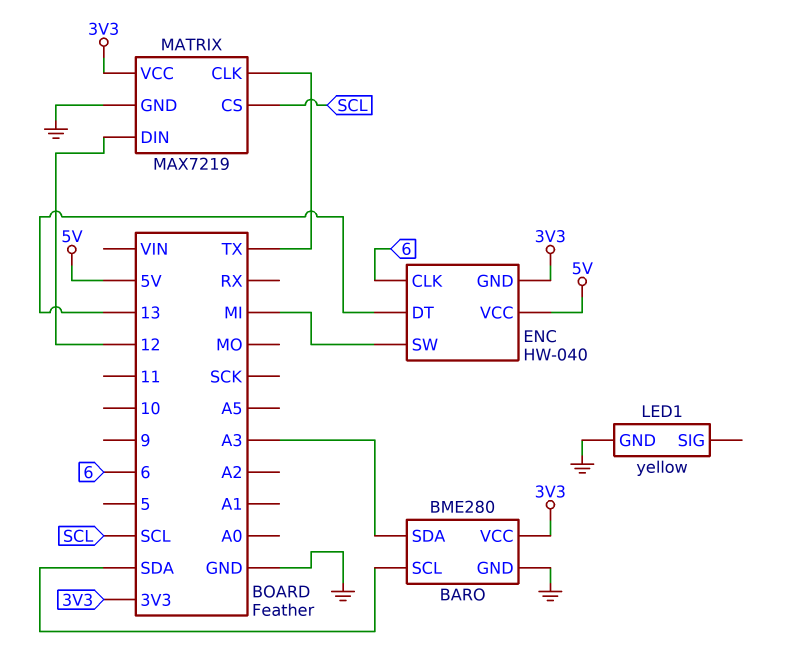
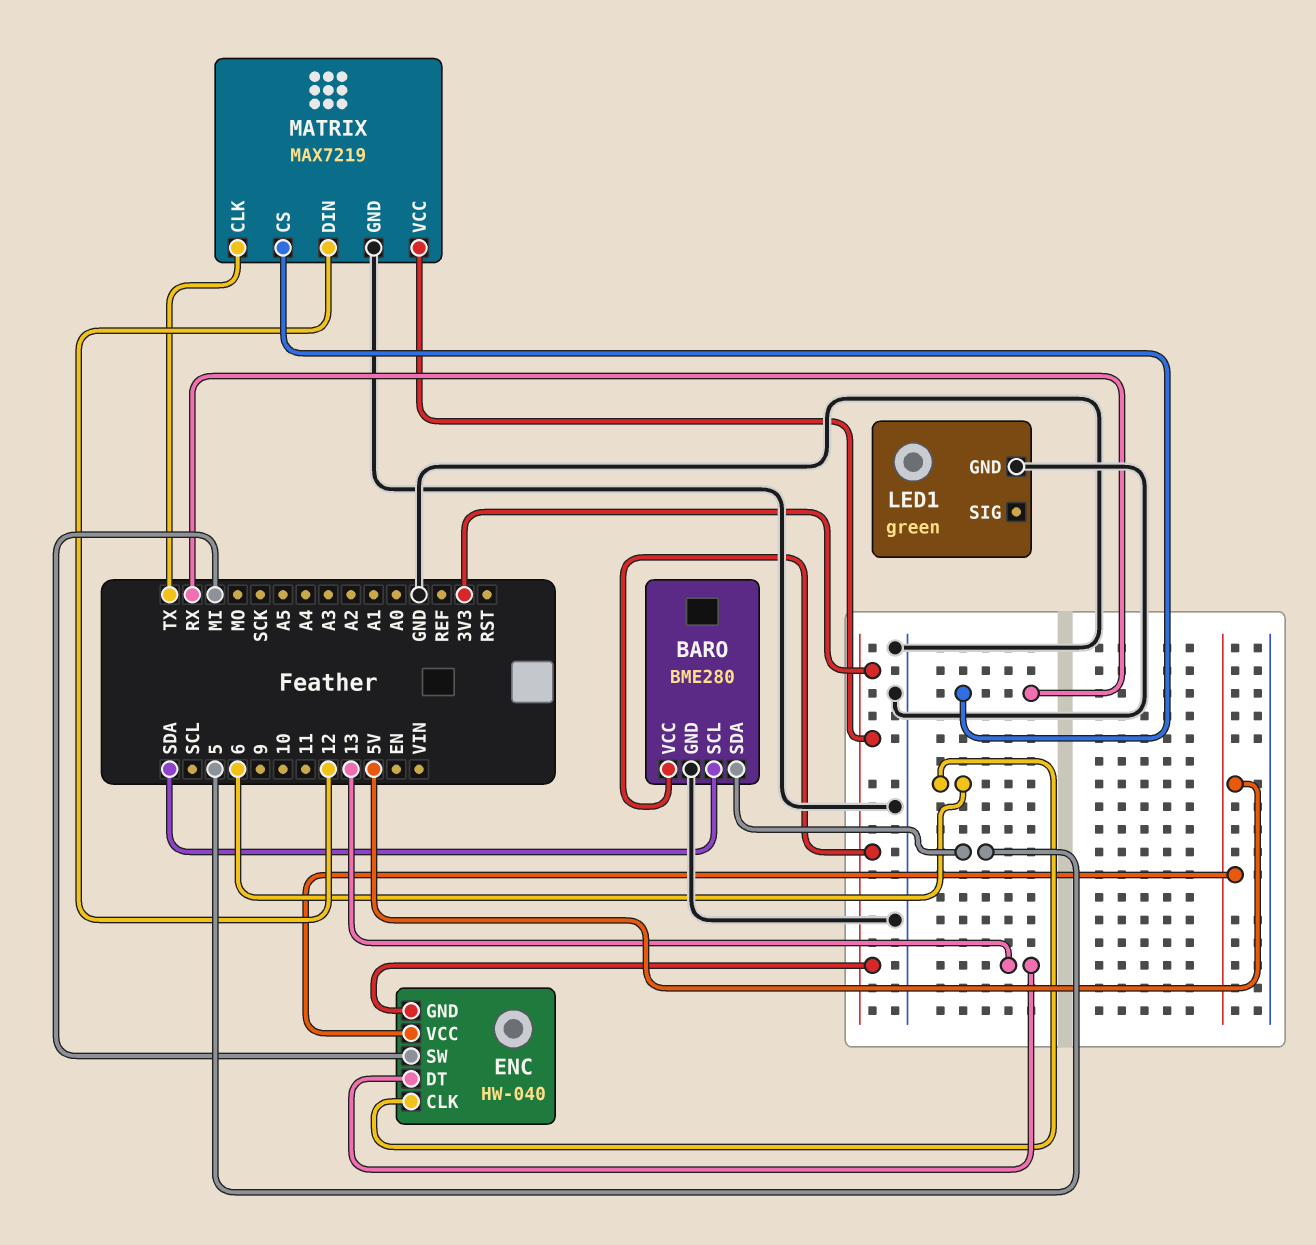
BARO pin SDA: A3 -> 5
LED1: yellow -> green
MATRIX pin CS: SCL -> RX

